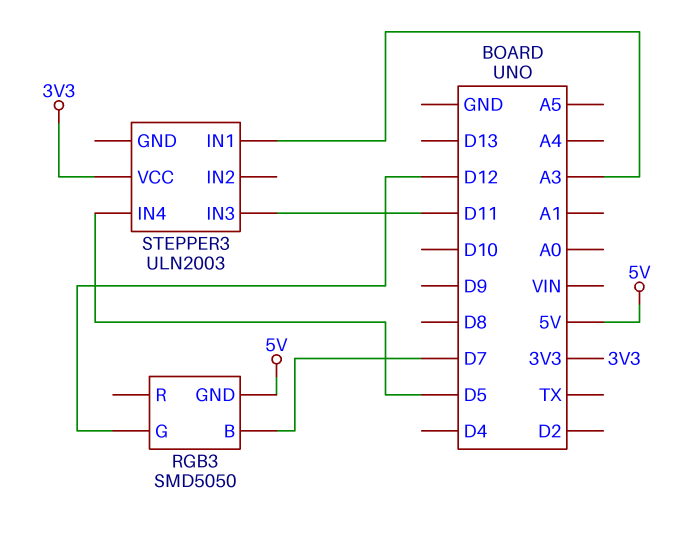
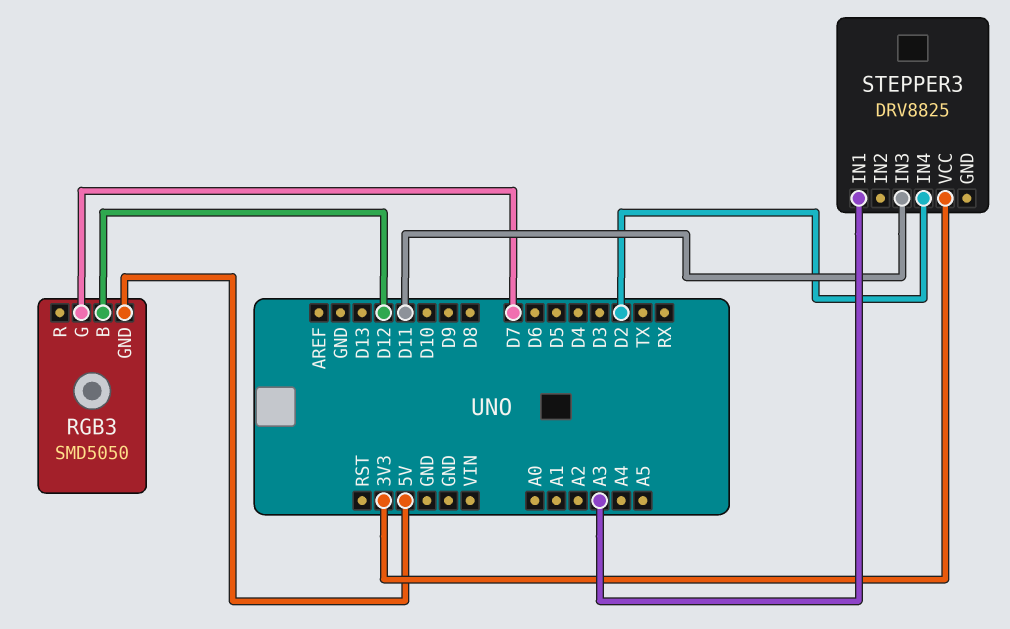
RGB3 pin B: D7 -> D12
RGB3 pin G: D12 -> D7
STEPPER3: ULN2003 -> DRV8825
STEPPER3 pin IN4: D5 -> D2

